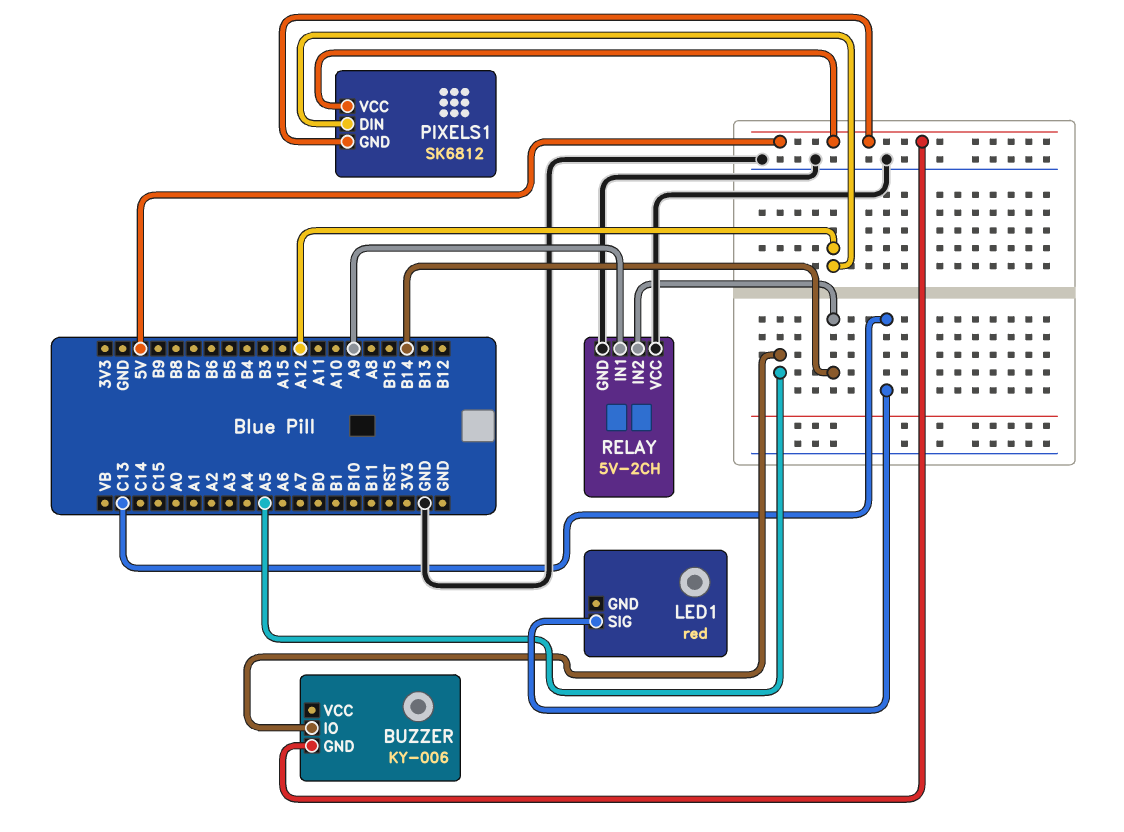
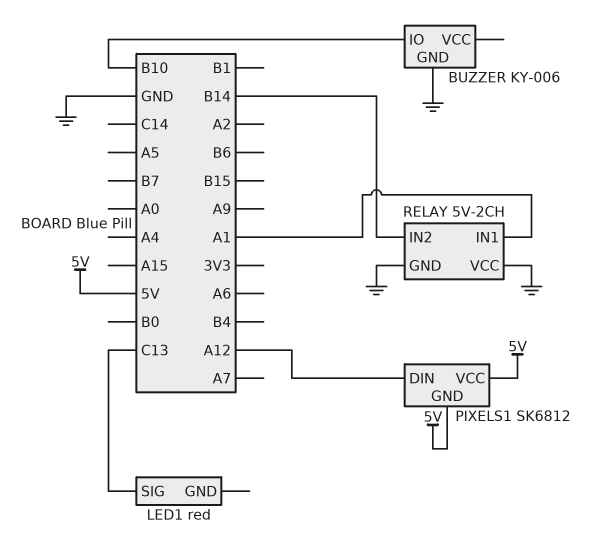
BUZZER pin GND: 5V -> GND
BUZZER pin IO: A5 -> B10
RELAY pin IN1: A9 -> A1

